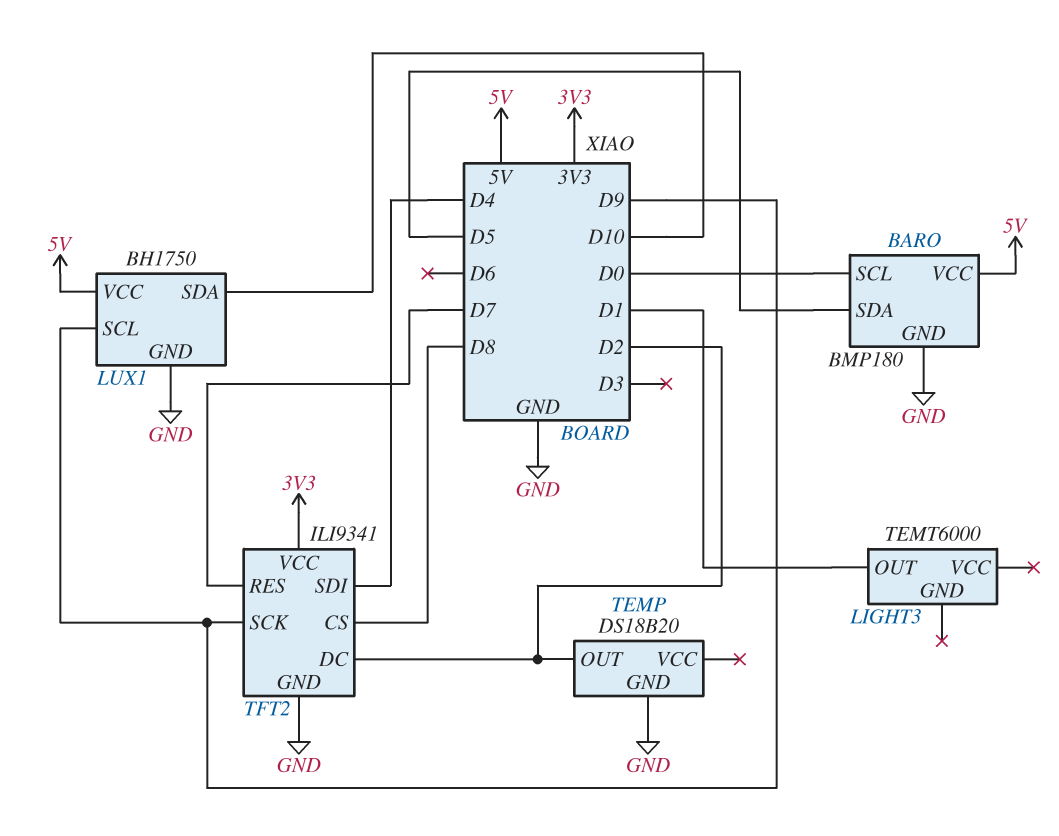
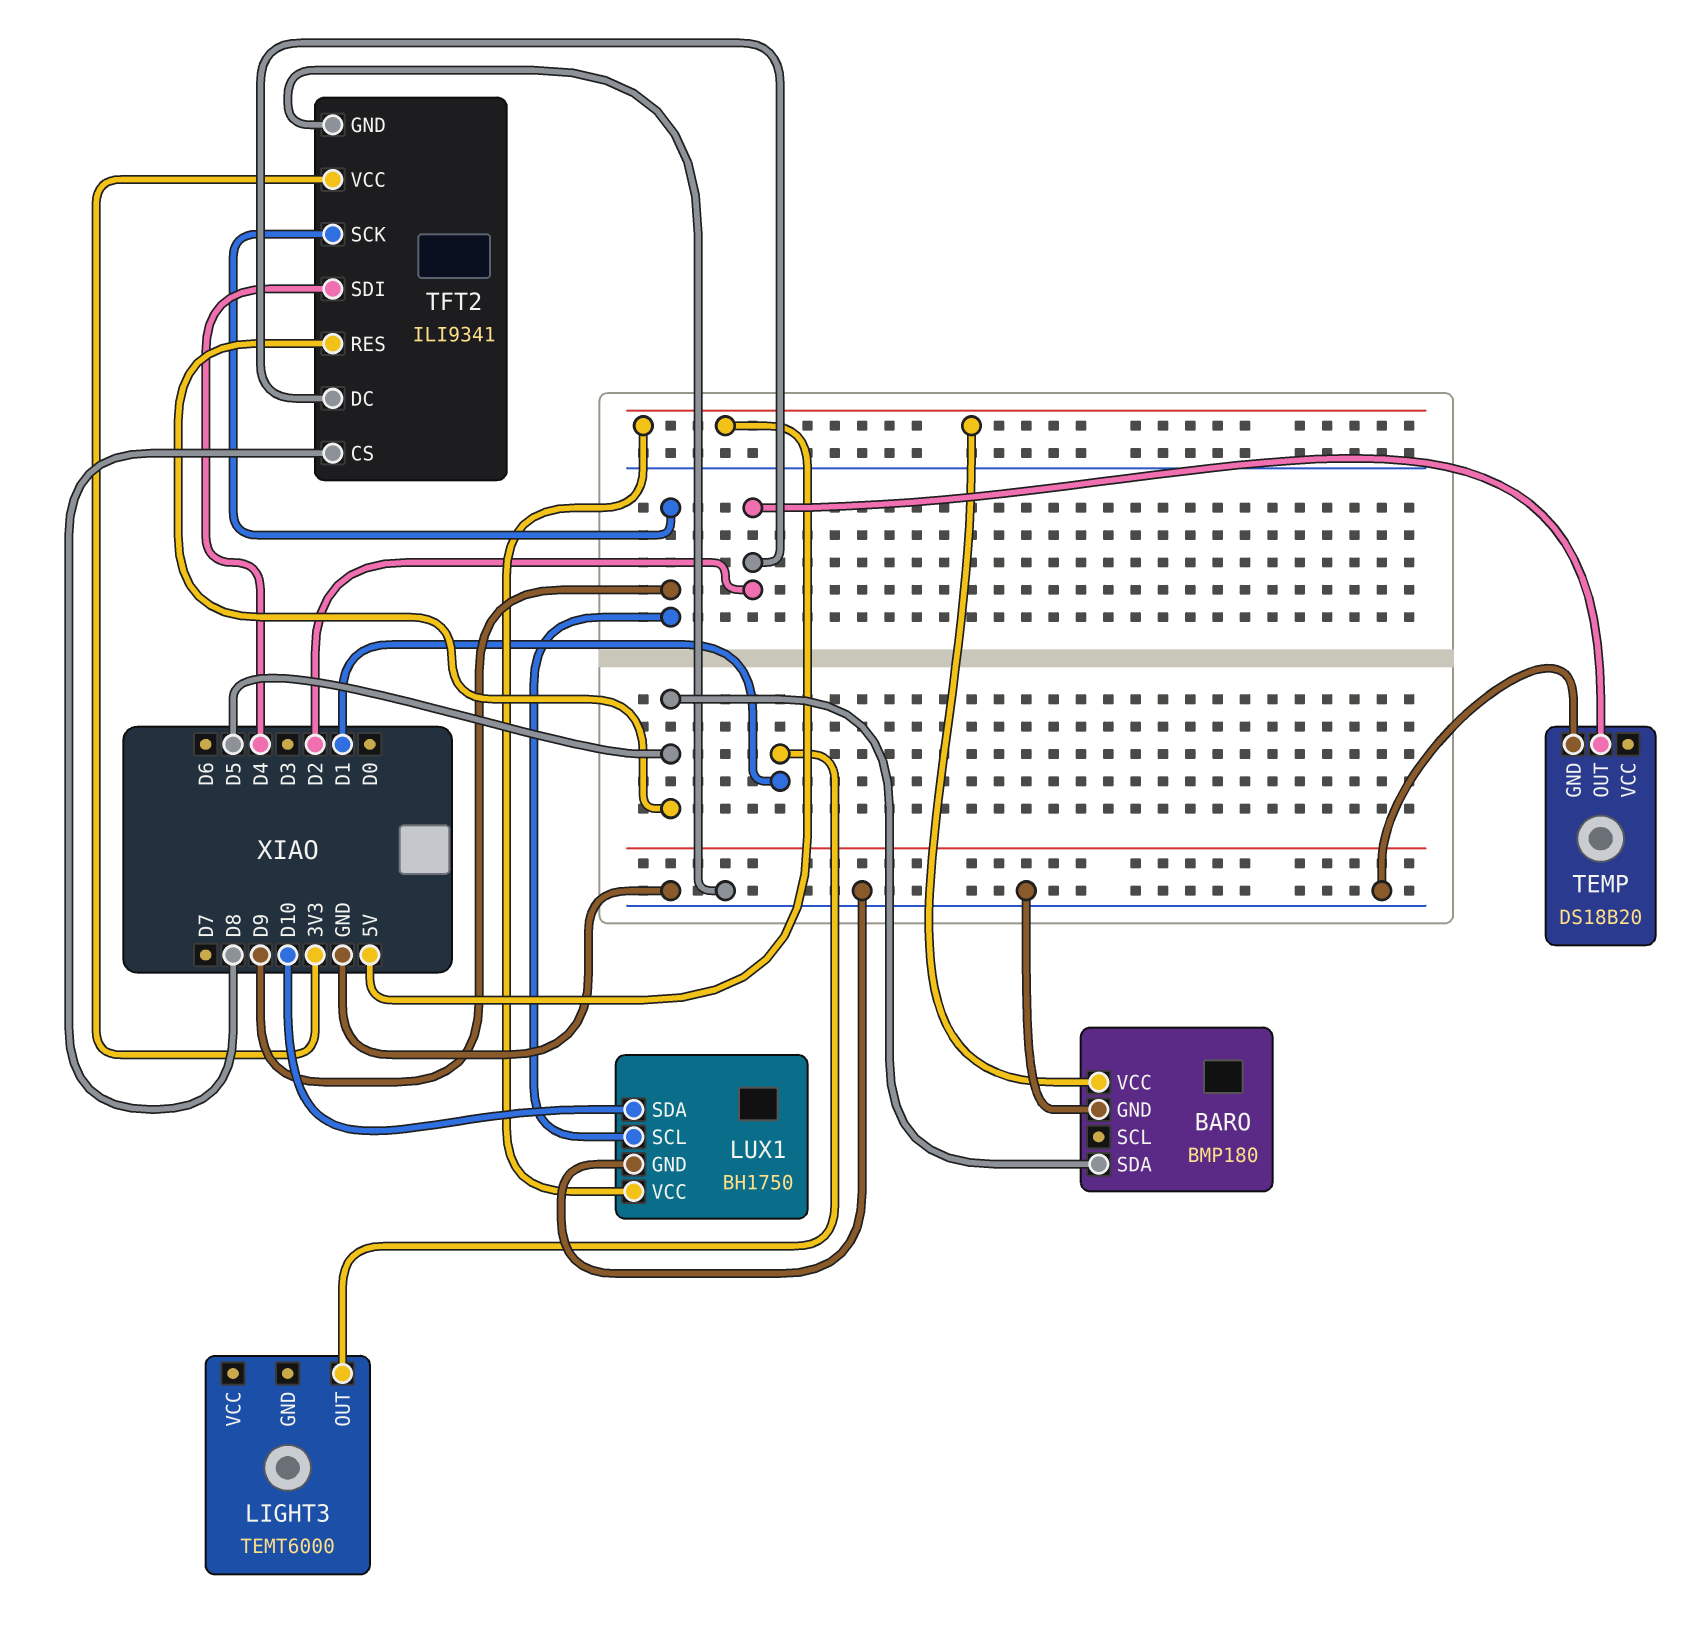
BARO pin SCL: D0 -> none
TFT2 pin RES: D7 -> D5

